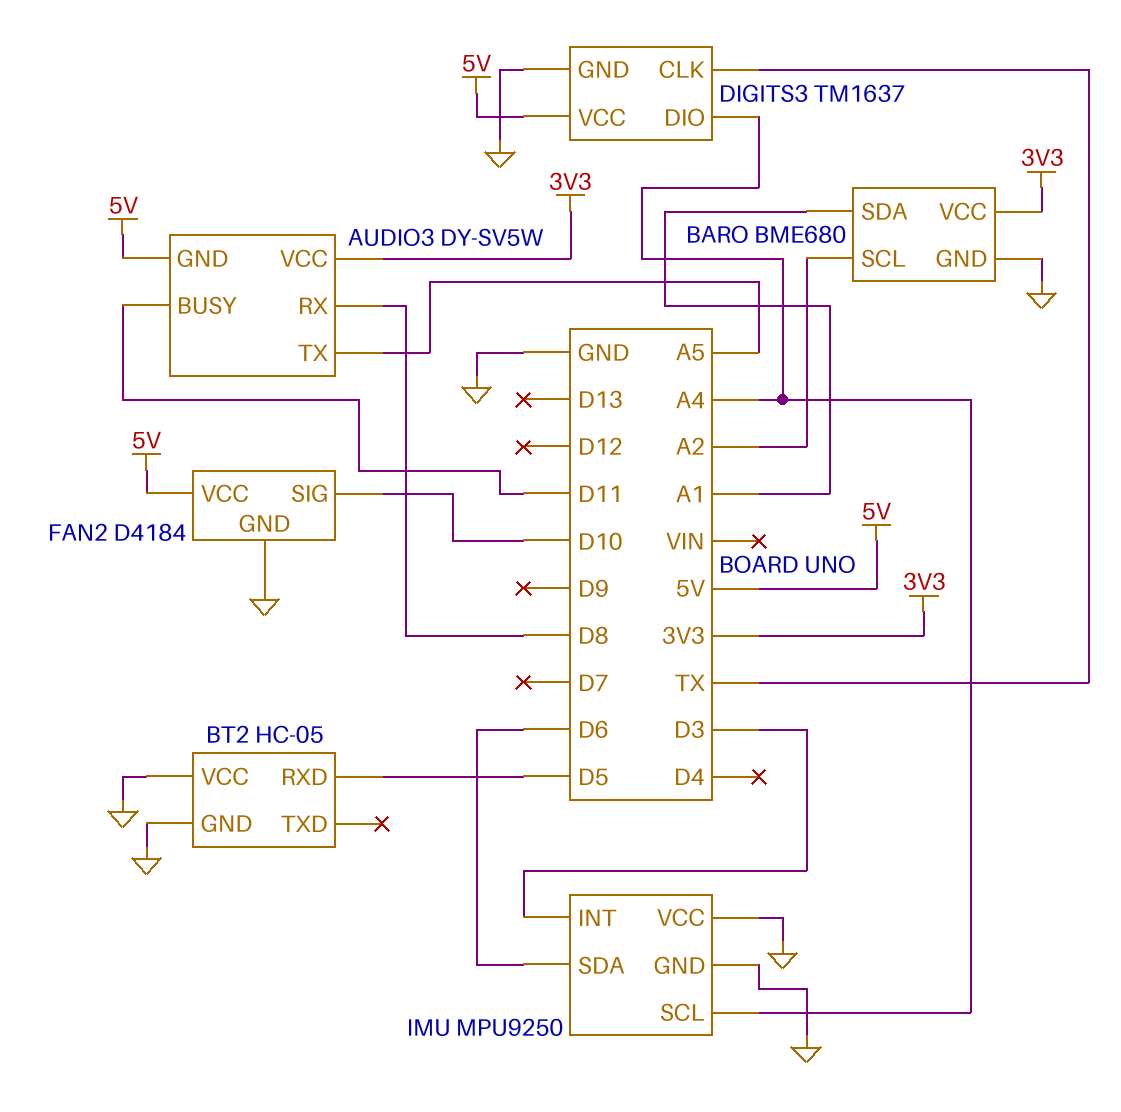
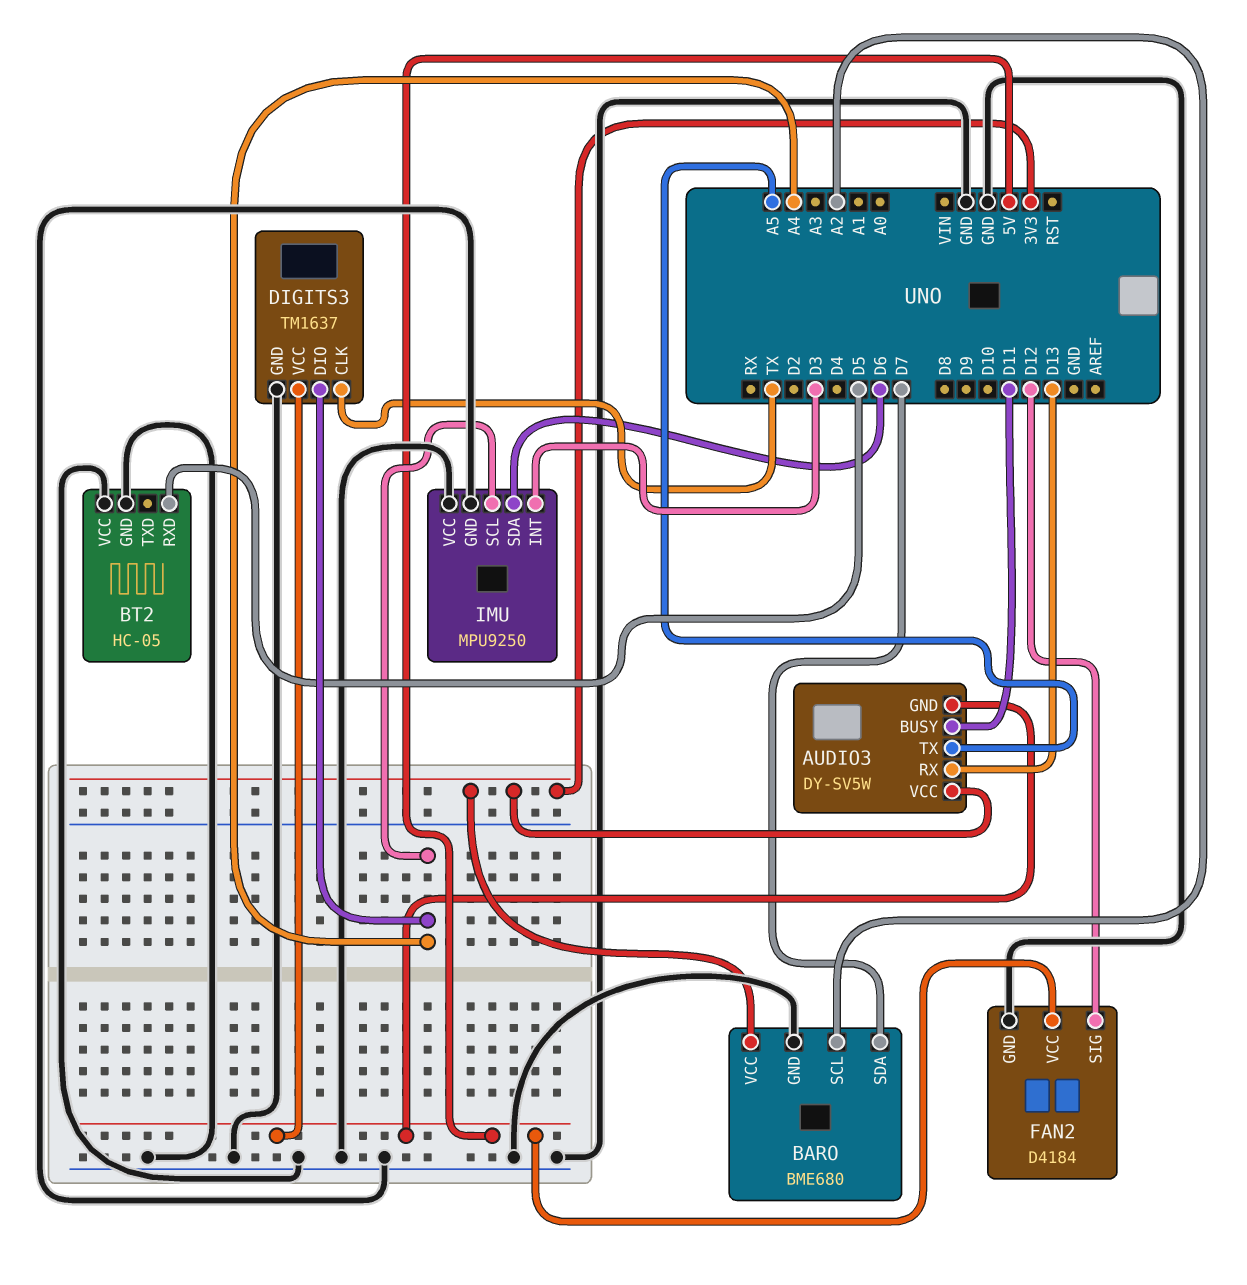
AUDIO3 pin RX: D8 -> D13
BARO pin SDA: A1 -> D7
FAN2 pin SIG: D10 -> D12

